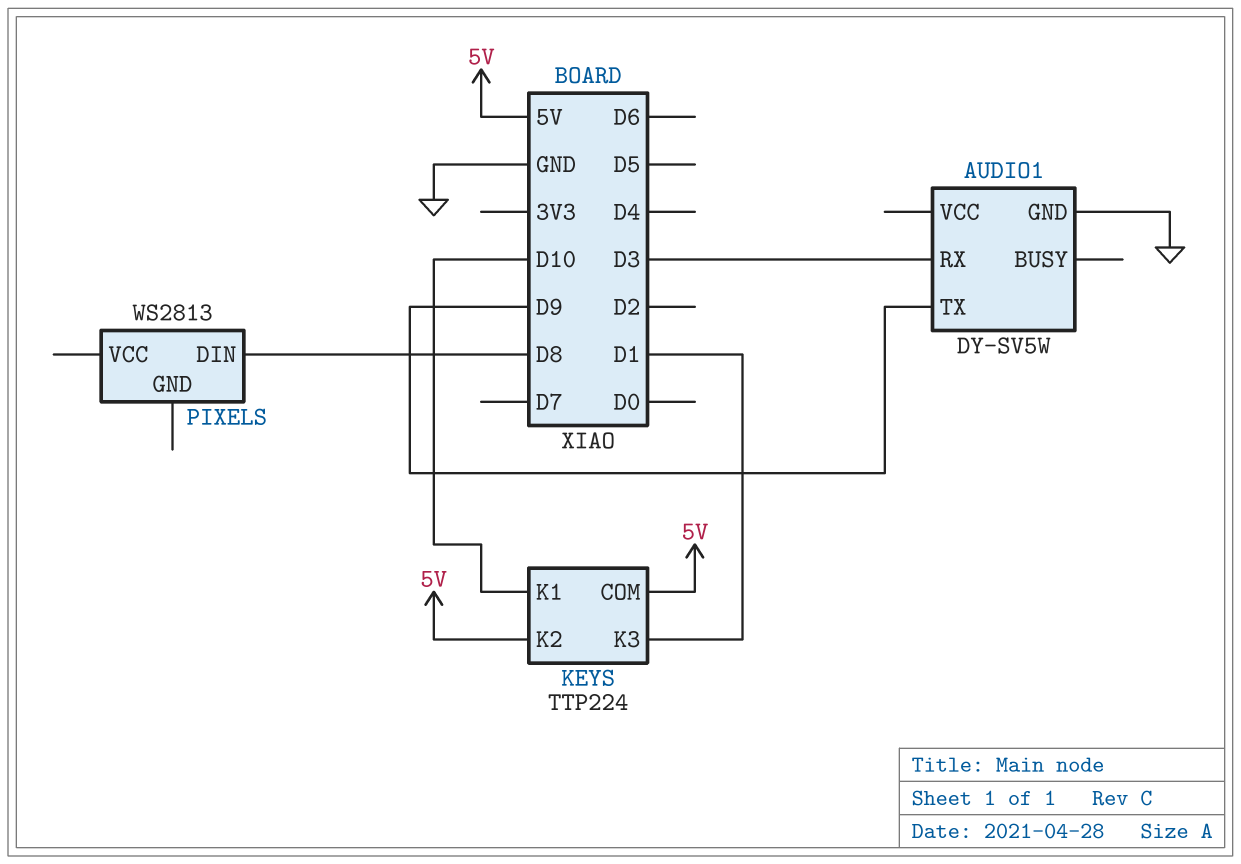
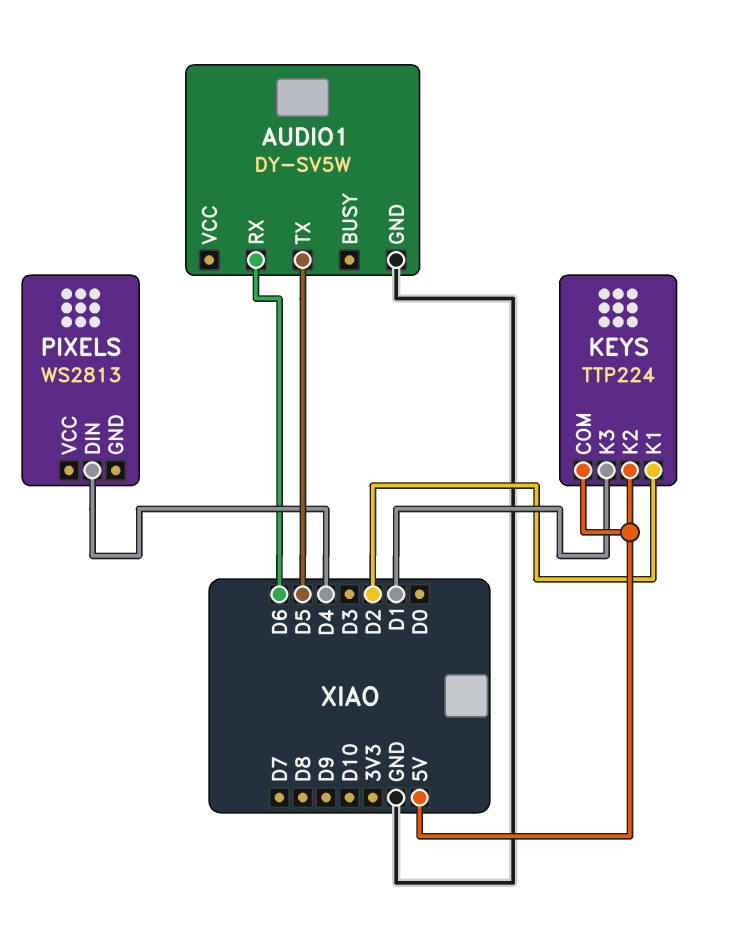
AUDIO1 pin RX: D3 -> D6
AUDIO1 pin TX: D9 -> D5
KEYS pin K1: D10 -> D2
PIXELS pin DIN: D8 -> D4

